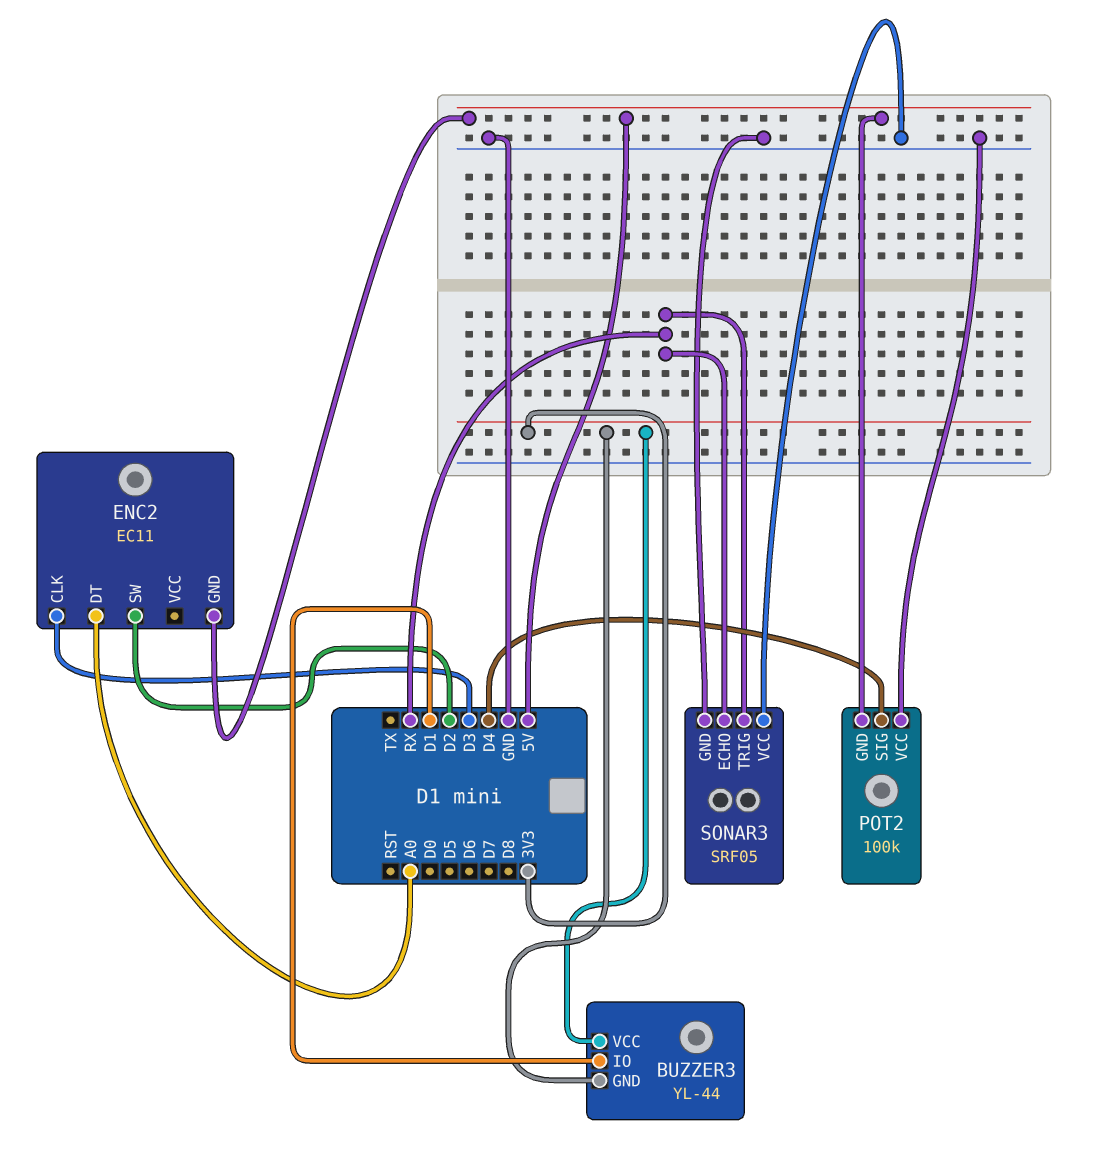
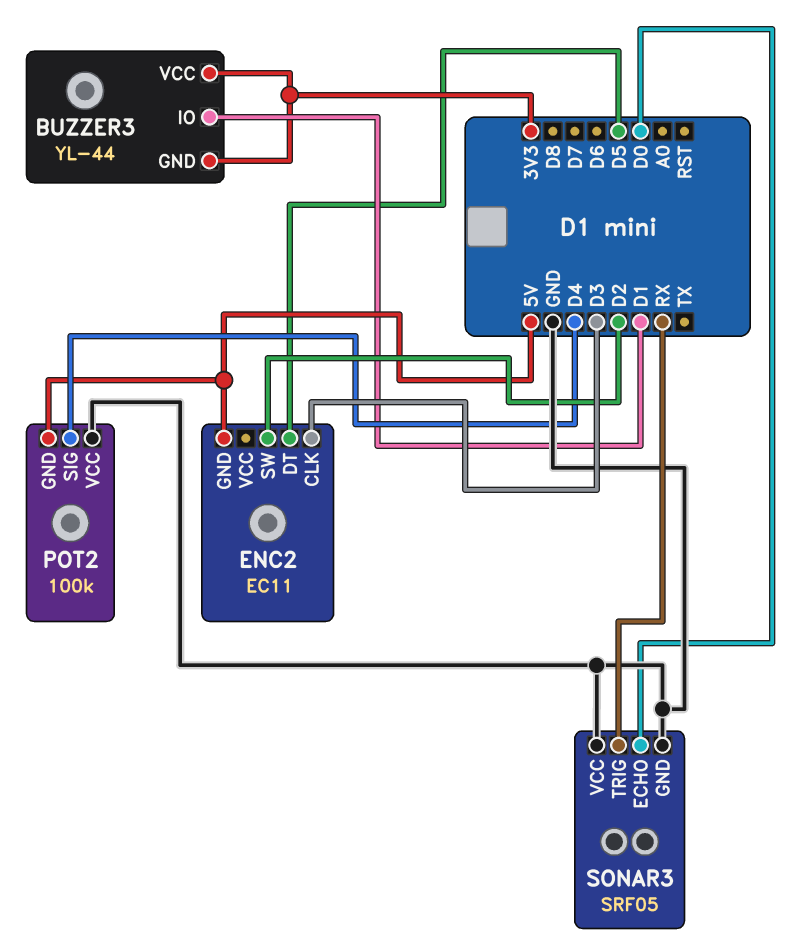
ENC2 pin DT: A0 -> D5
SONAR3 pin ECHO: RX -> D0

